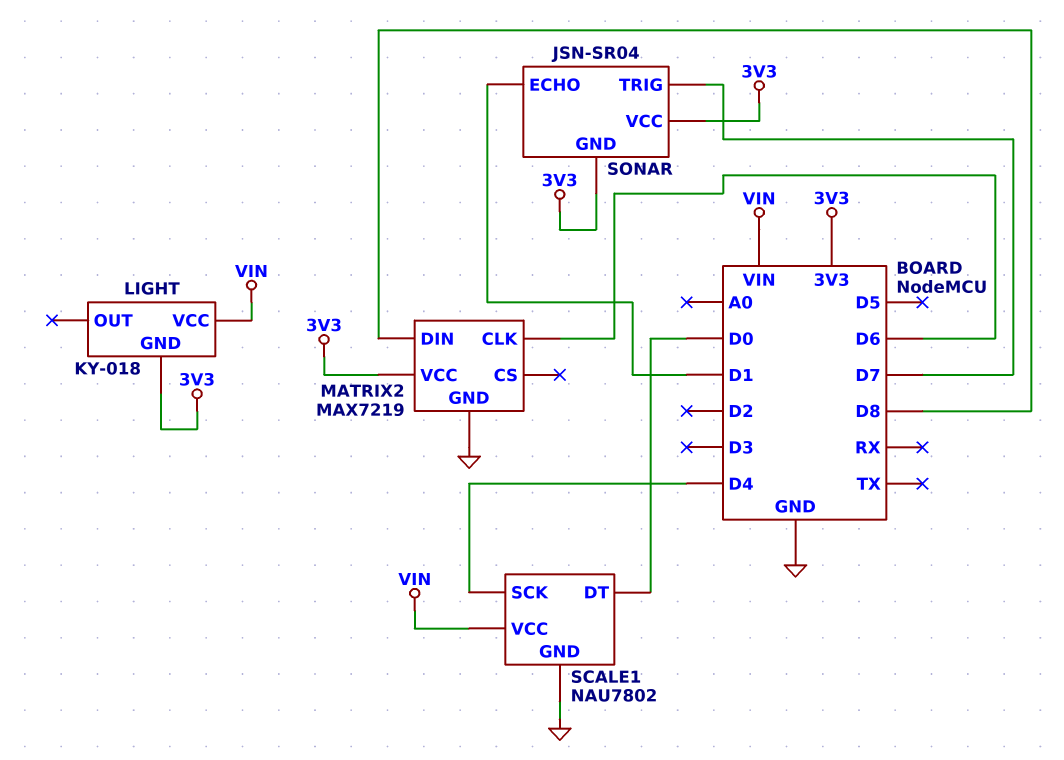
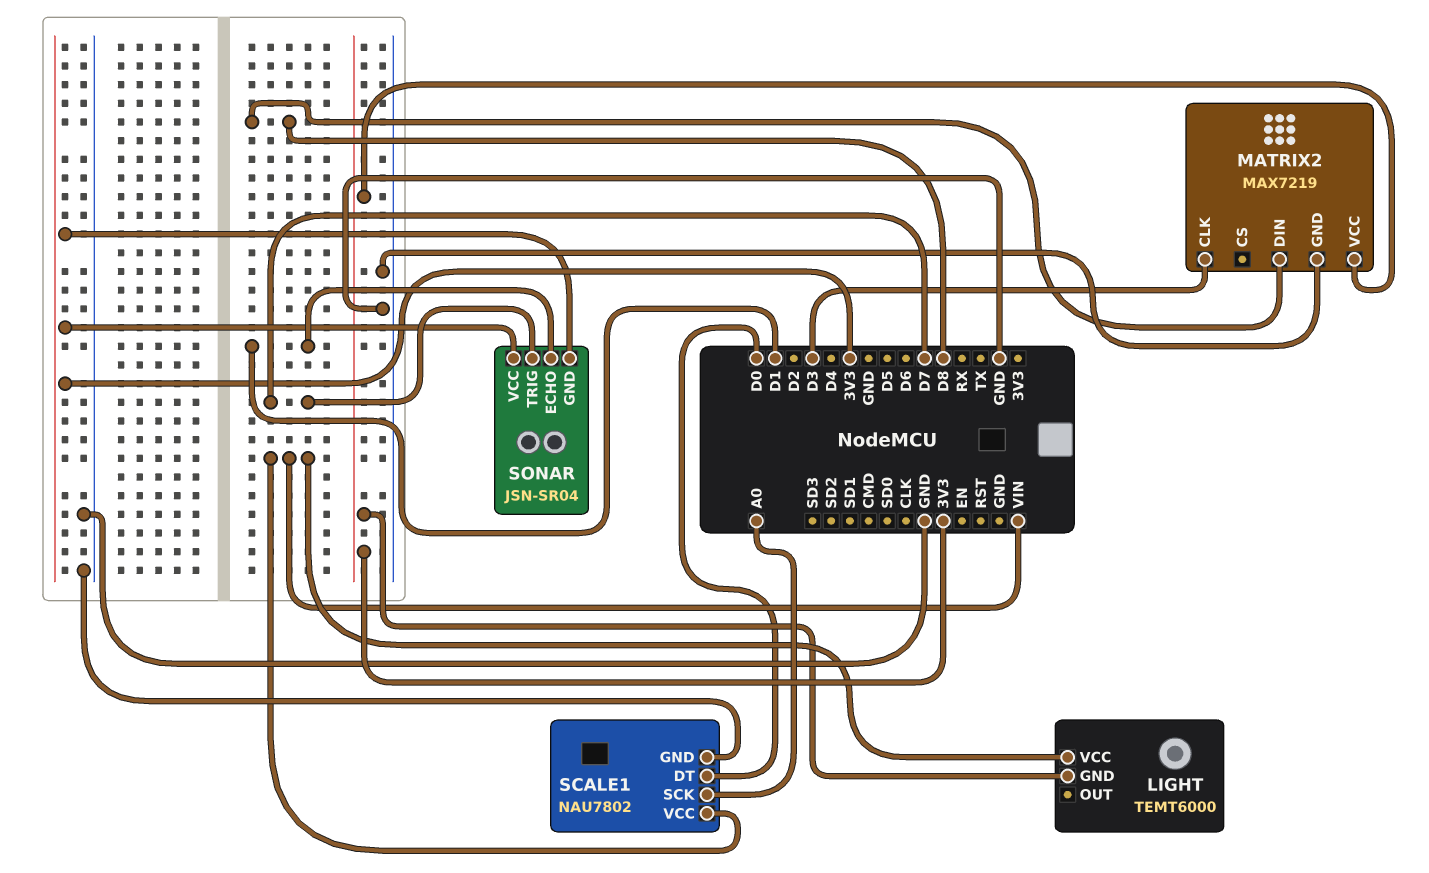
LIGHT: KY-018 -> TEMT6000
MATRIX2 pin CLK: D6 -> D3
SCALE1 pin SCK: D4 -> A0

